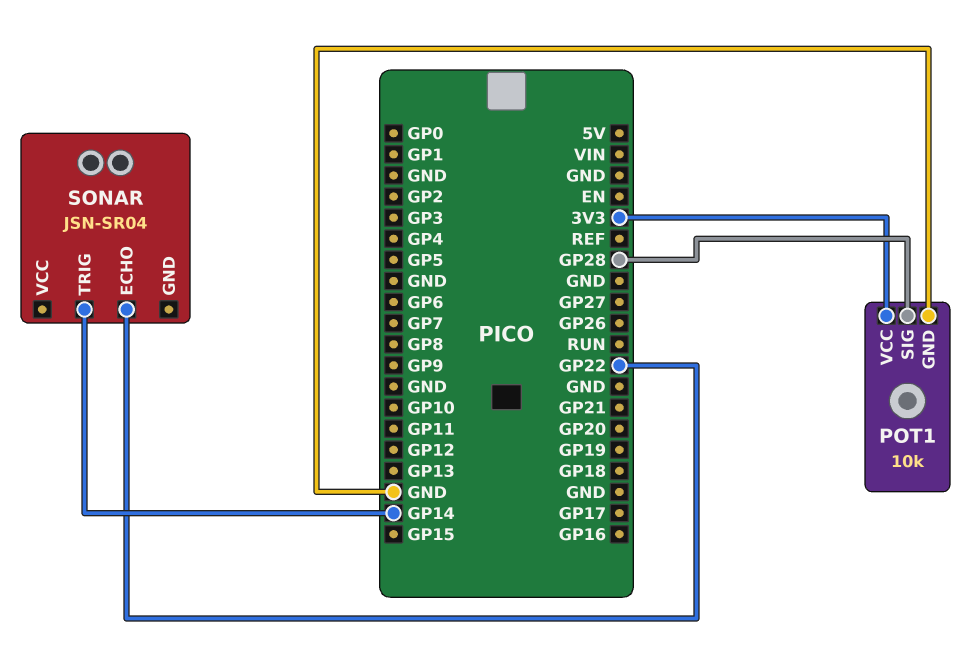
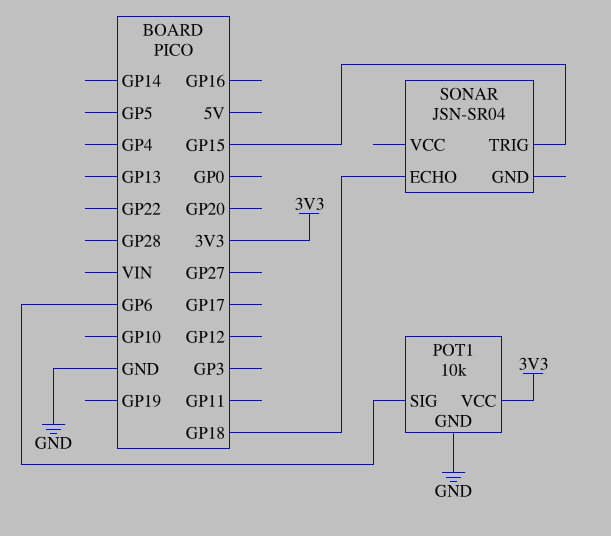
POT1 pin SIG: GP28 -> GP6
SONAR pin ECHO: GP22 -> GP18
SONAR pin TRIG: GP14 -> GP15

